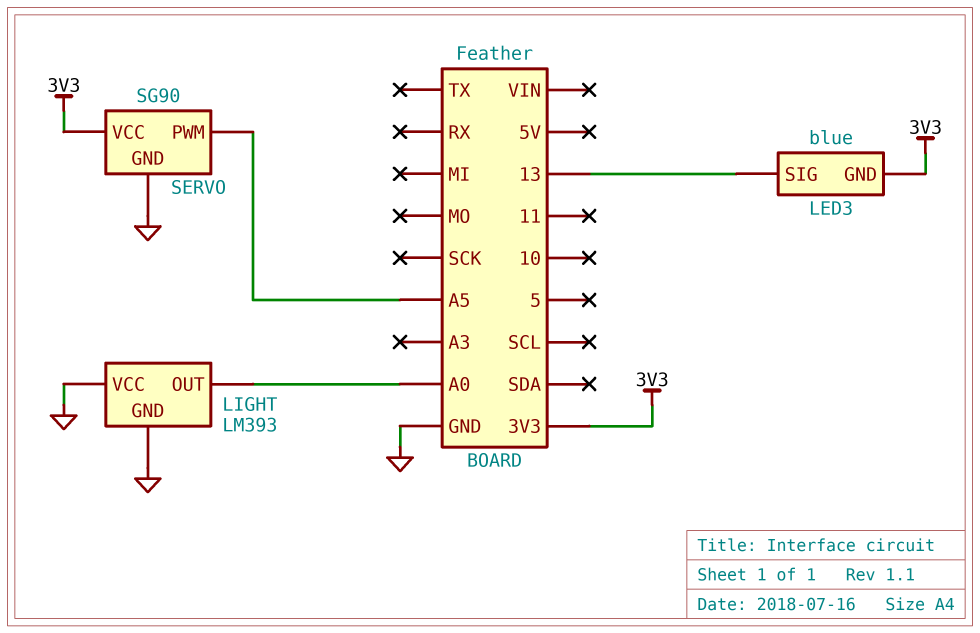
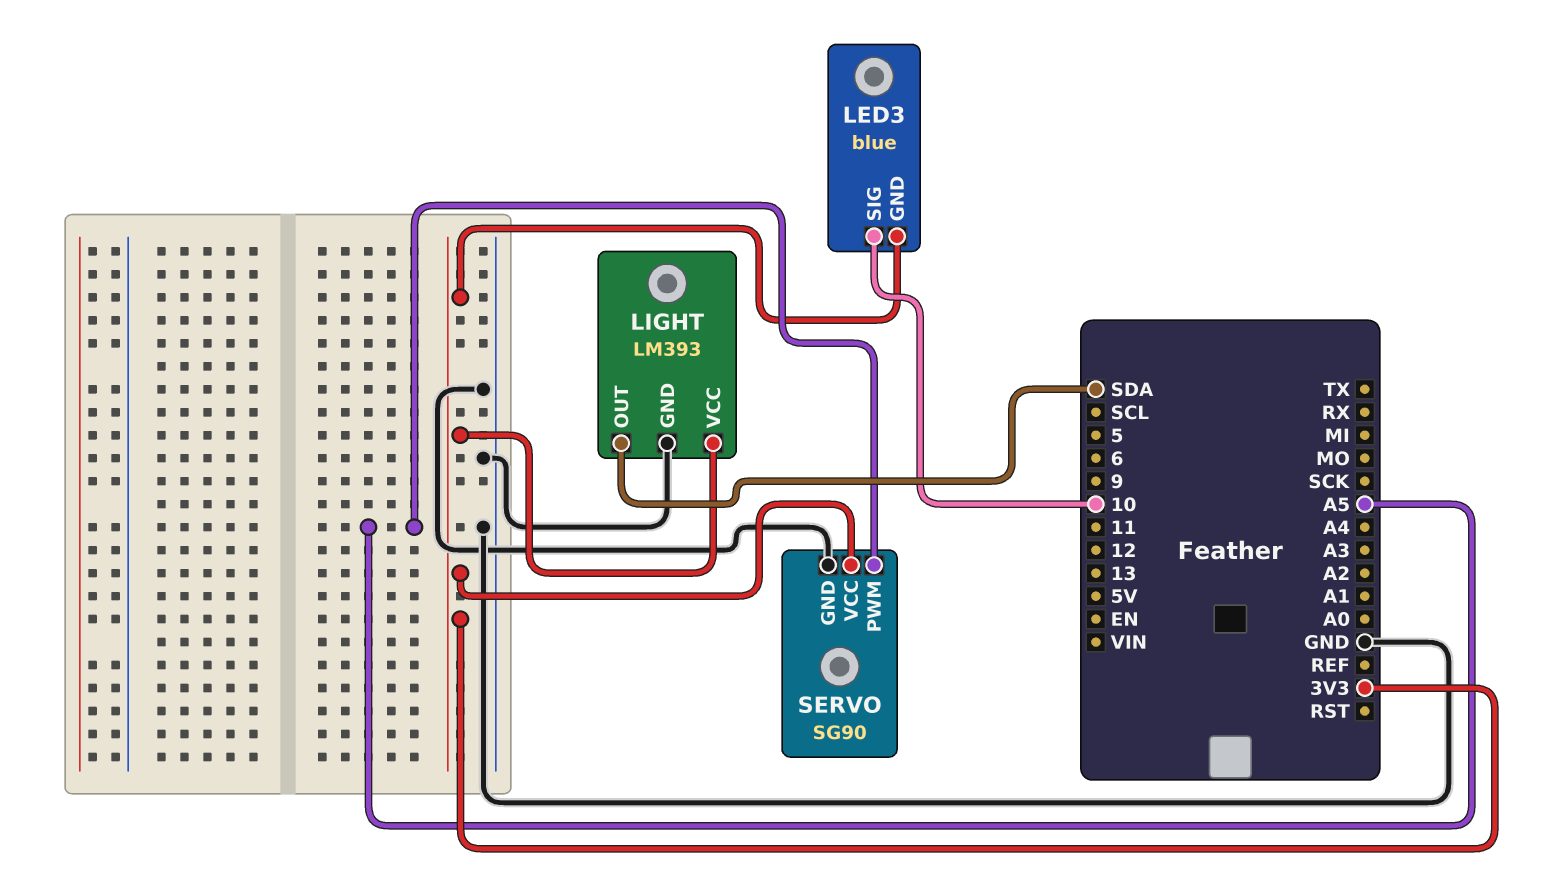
LED3 pin SIG: 13 -> 10
LIGHT pin OUT: A0 -> SDA
LIGHT pin VCC: GND -> 3V3

